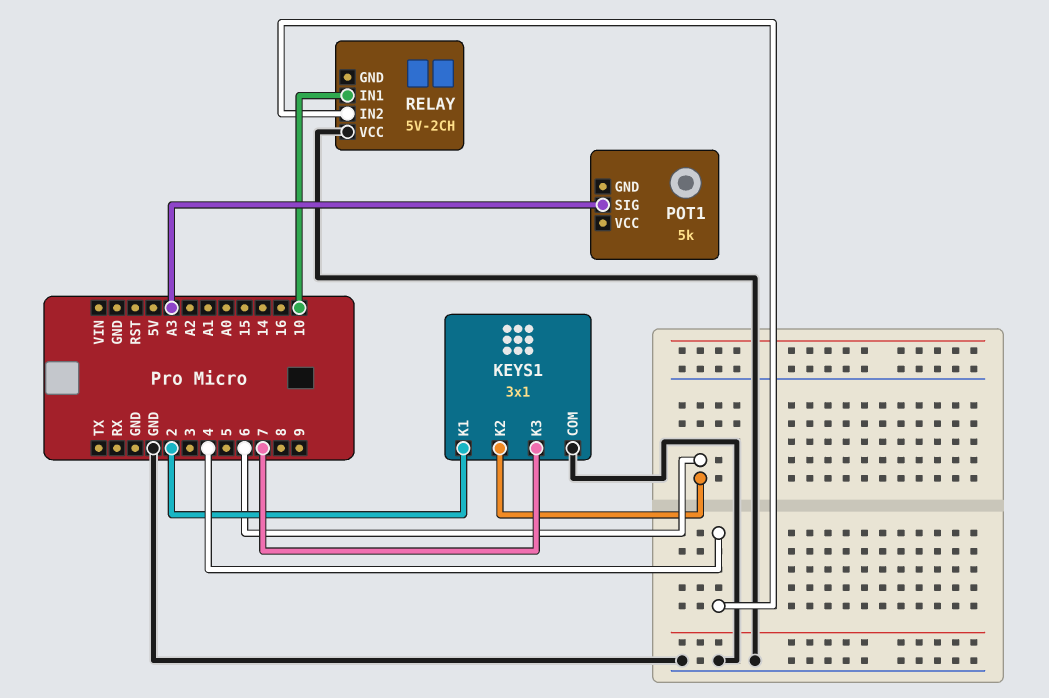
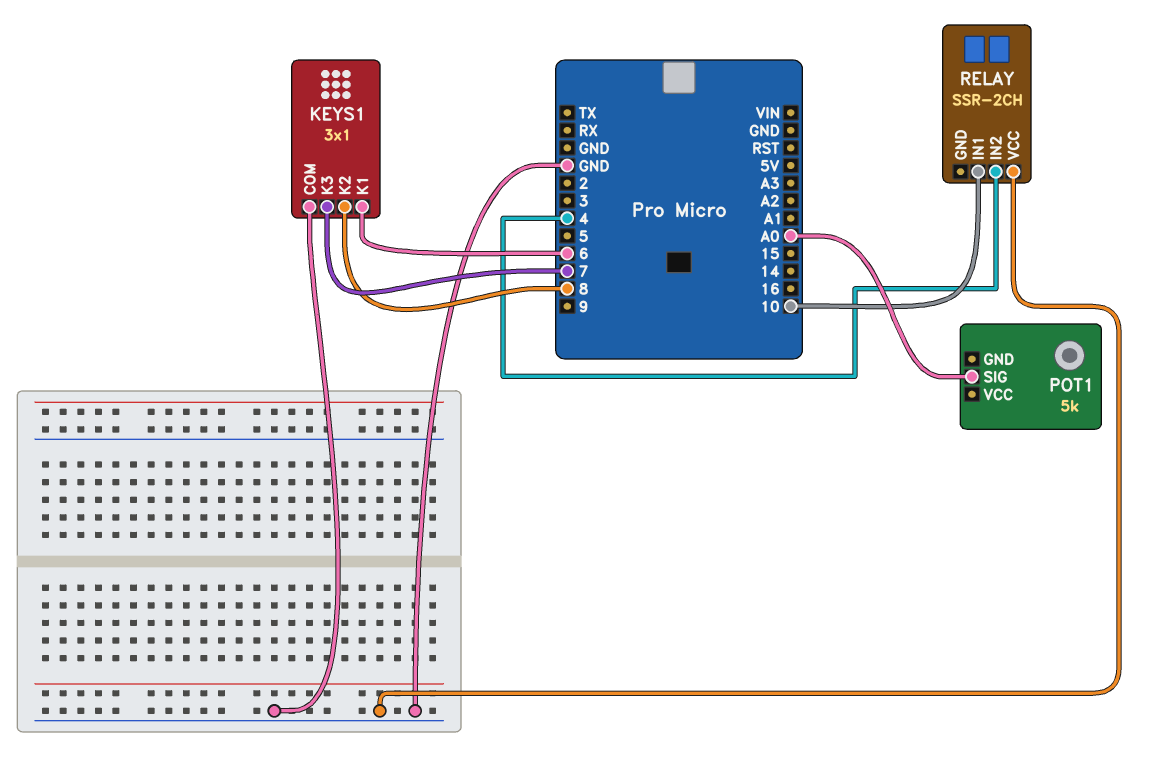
KEYS1 pin K1: 2 -> 6
KEYS1 pin K2: 6 -> 8
POT1 pin SIG: A3 -> A0
RELAY: 5V-2CH -> SSR-2CH

